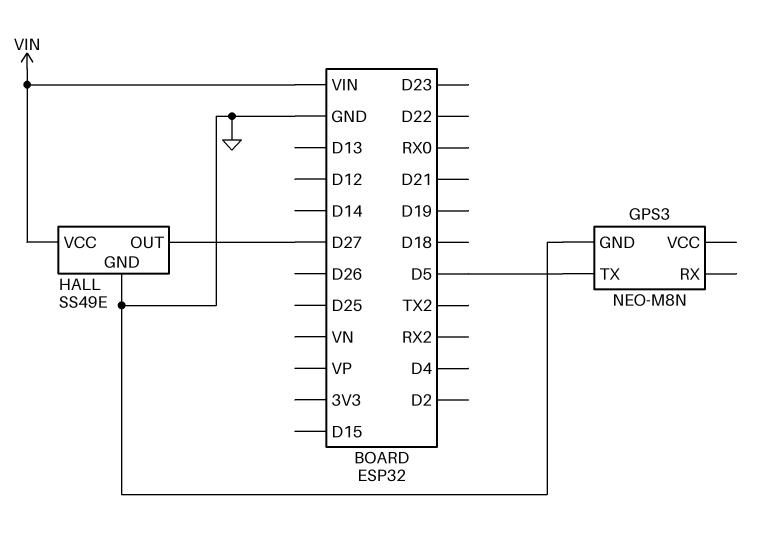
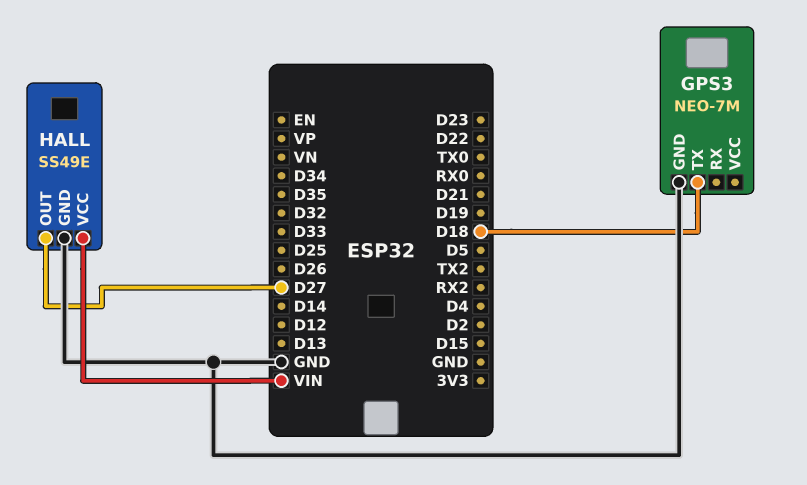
GPS3: NEO-M8N -> NEO-7M
GPS3 pin TX: D5 -> D18

